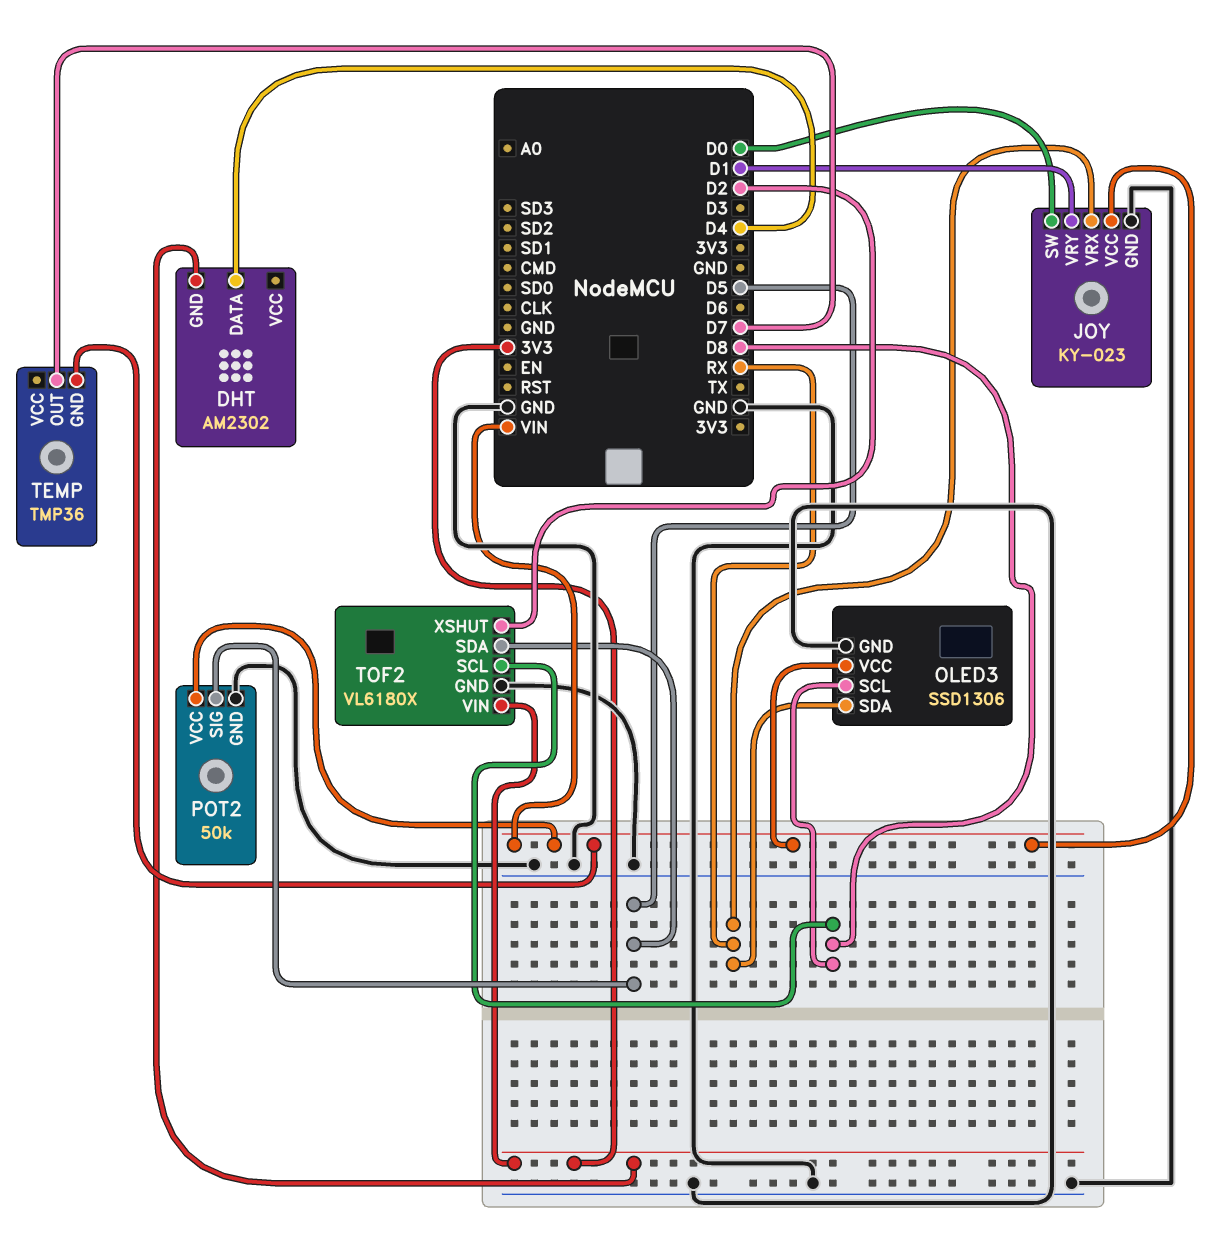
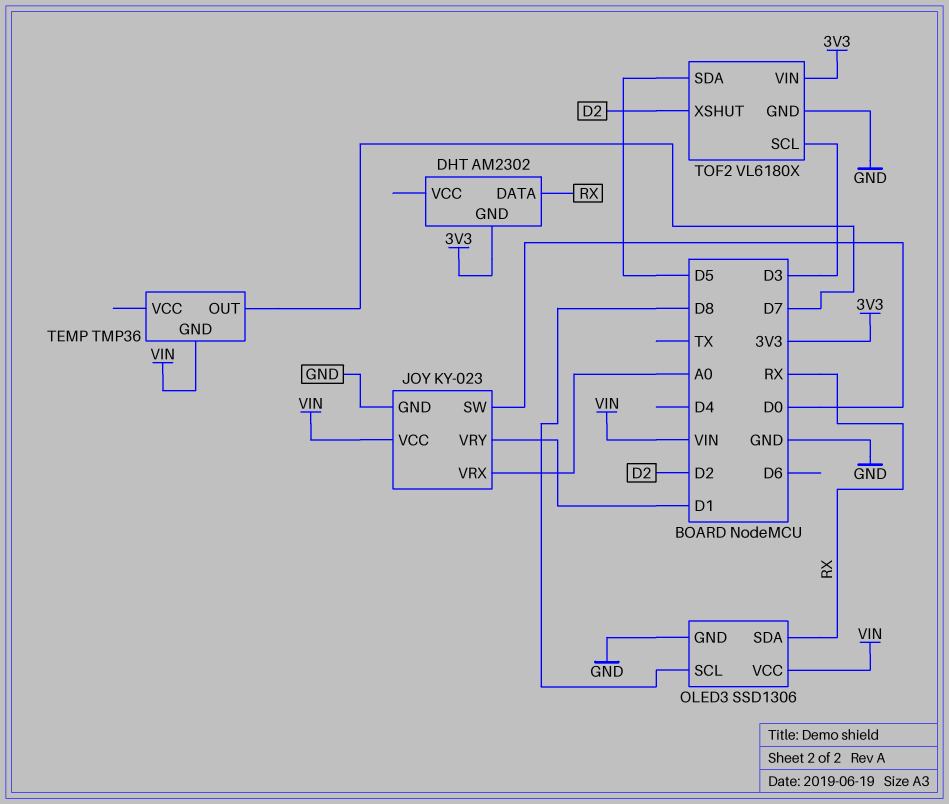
DHT pin DATA: D4 -> RX
JOY pin VRX: RX -> A0
POT2: 50k -> none
POT2 pin GND: GND -> none
POT2 pin SIG: D5 -> none
POT2 pin VCC: VIN -> none
TOF2 pin SCL: D8 -> D3

